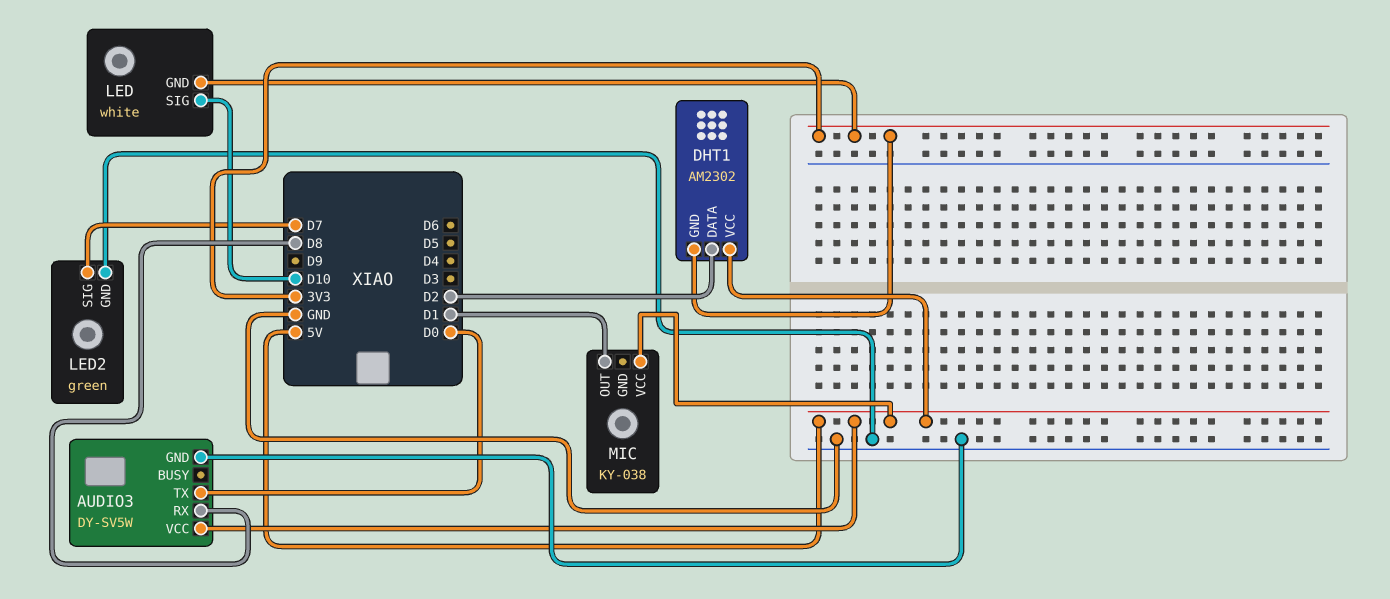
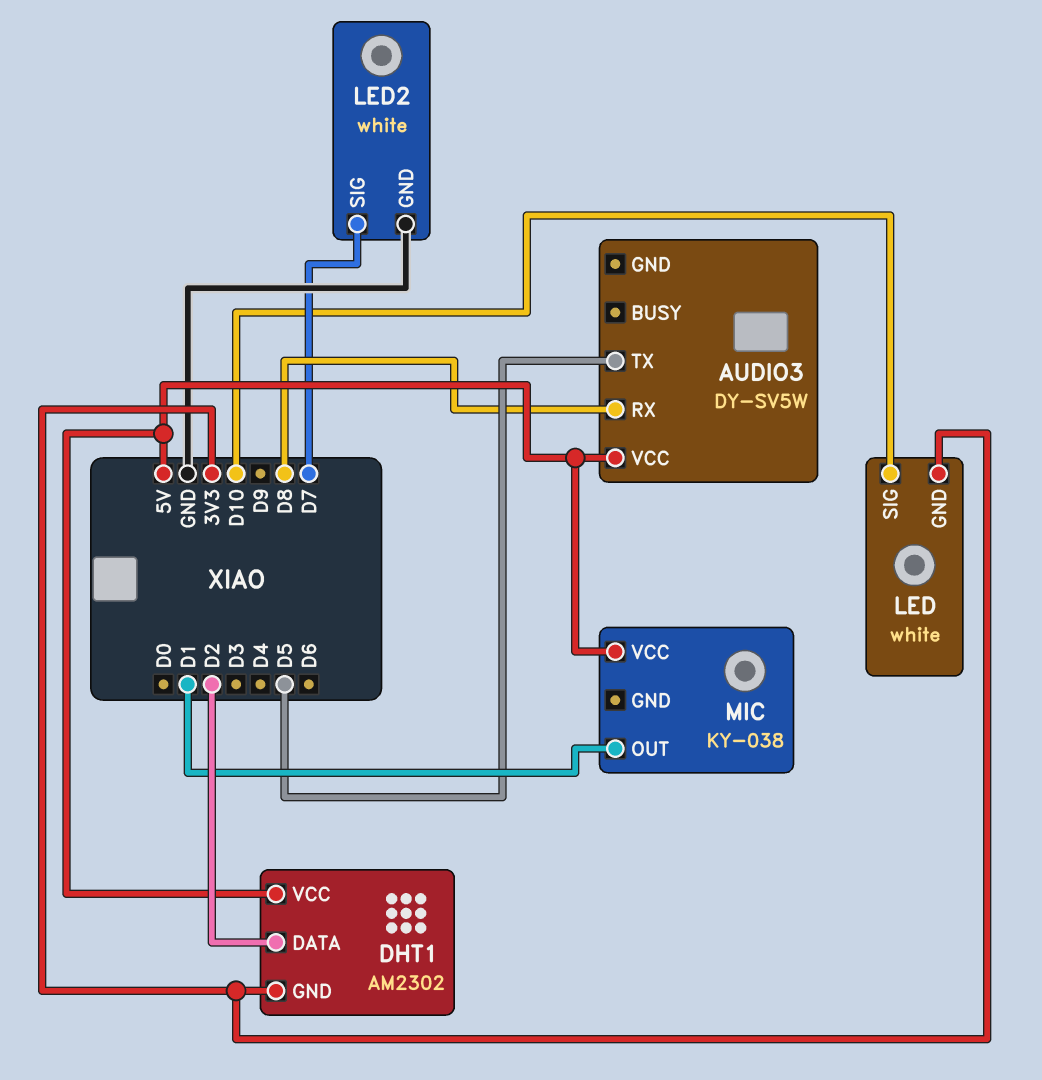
AUDIO3 pin GND: GND -> none
AUDIO3 pin TX: D0 -> D5
LED2: green -> white

